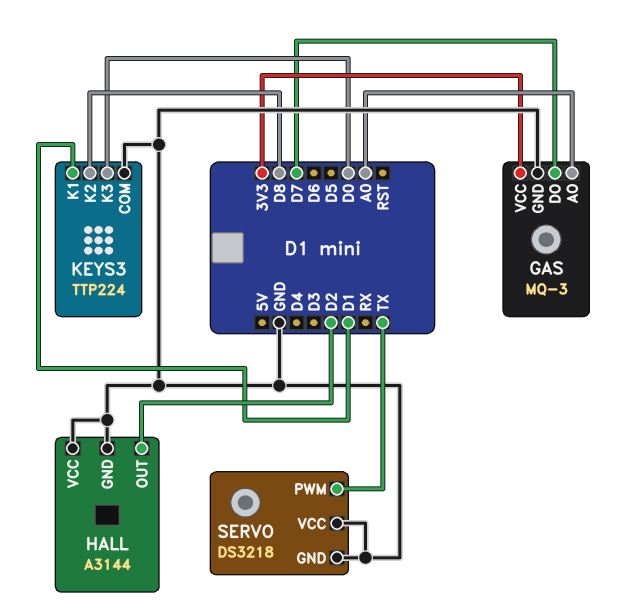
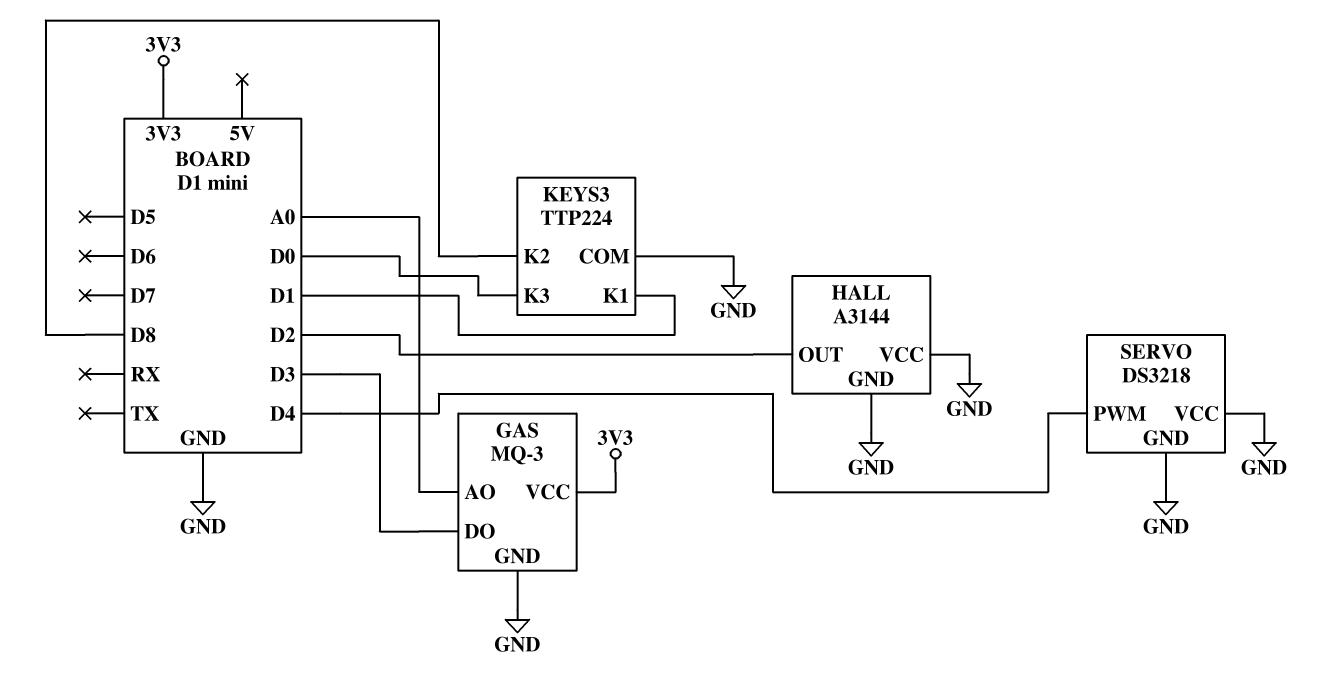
GAS pin DO: D7 -> D3
SERVO pin PWM: TX -> D4

